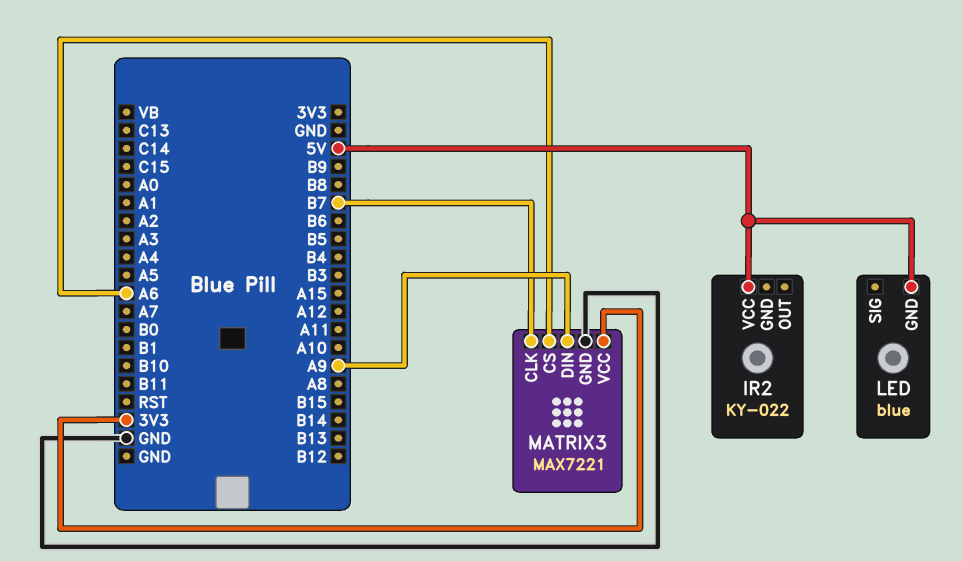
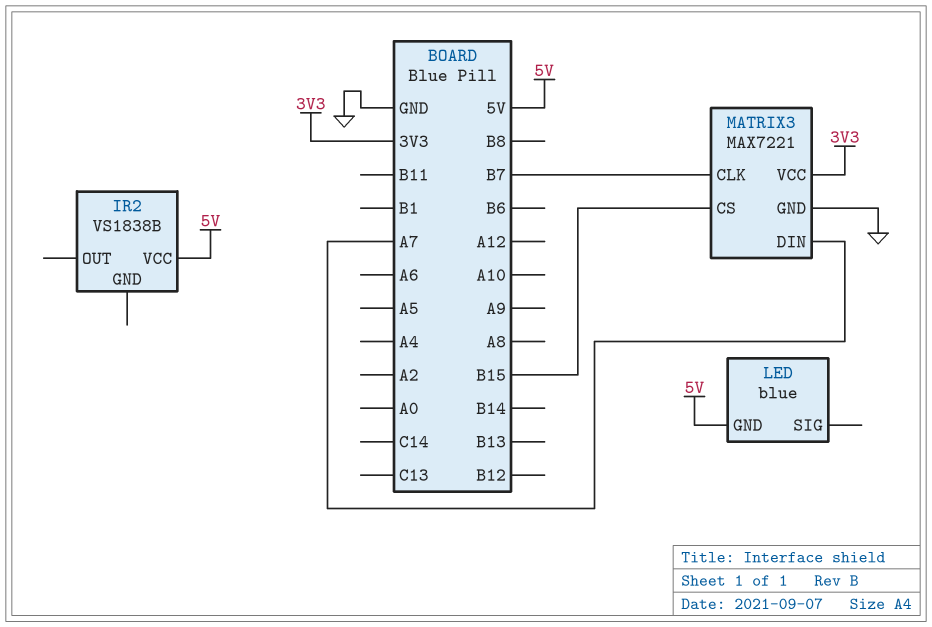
IR2: KY-022 -> VS1838B
MATRIX3 pin CS: A6 -> B15
MATRIX3 pin DIN: A9 -> A7

